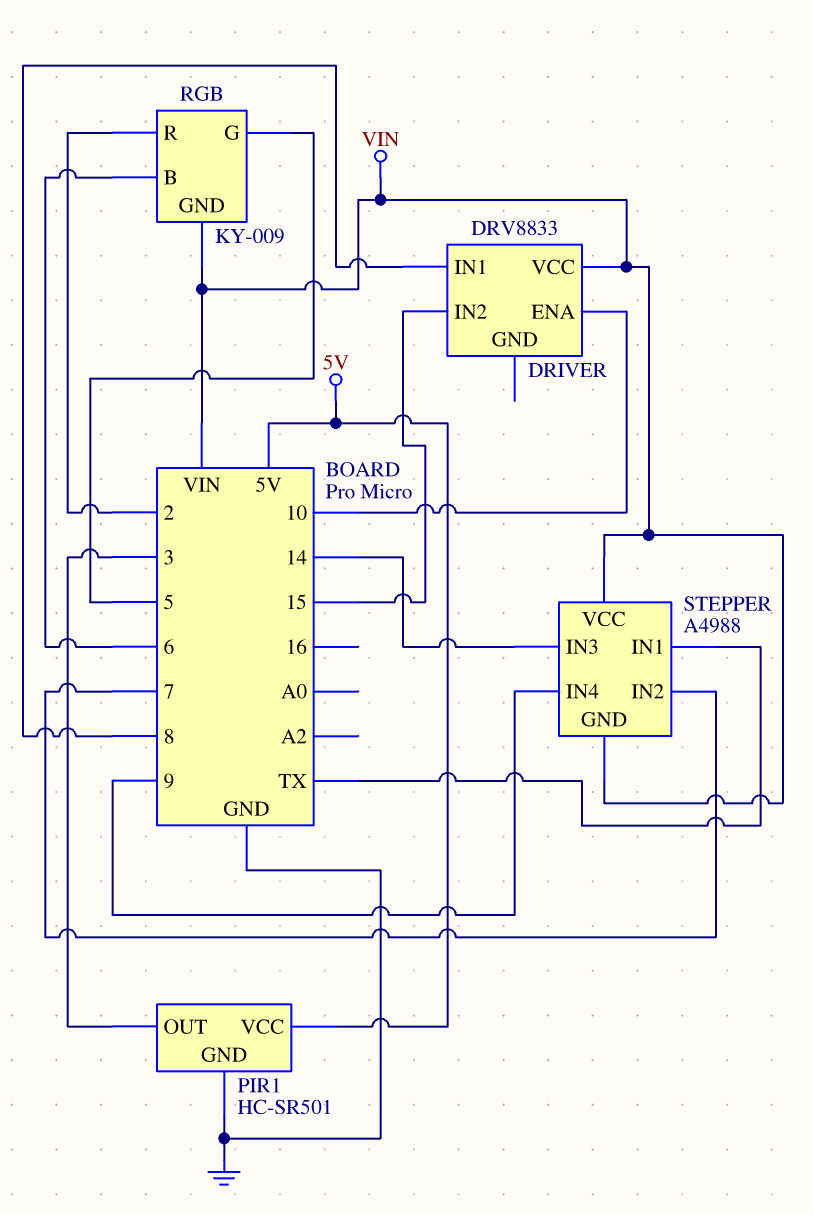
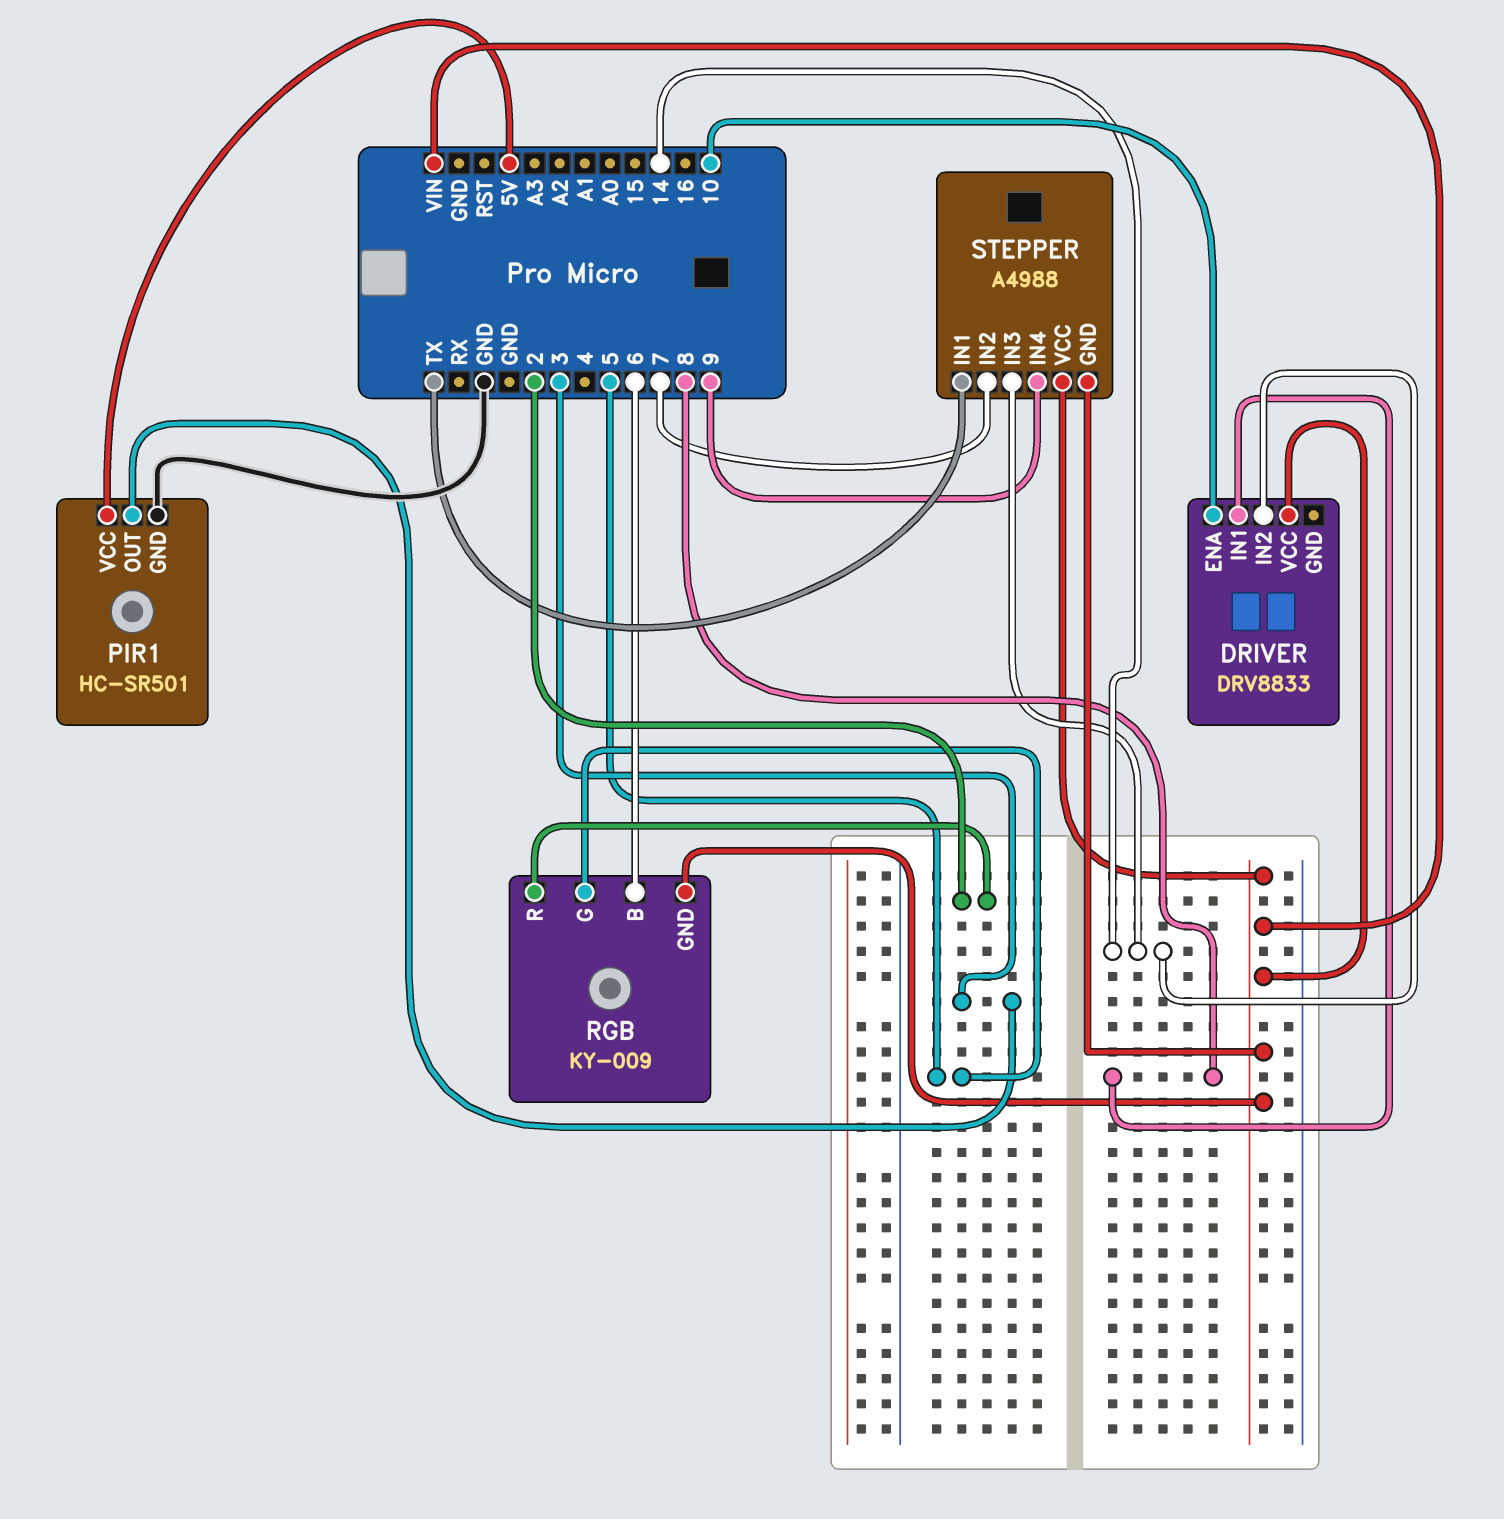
DRIVER pin IN2: 15 -> 14

